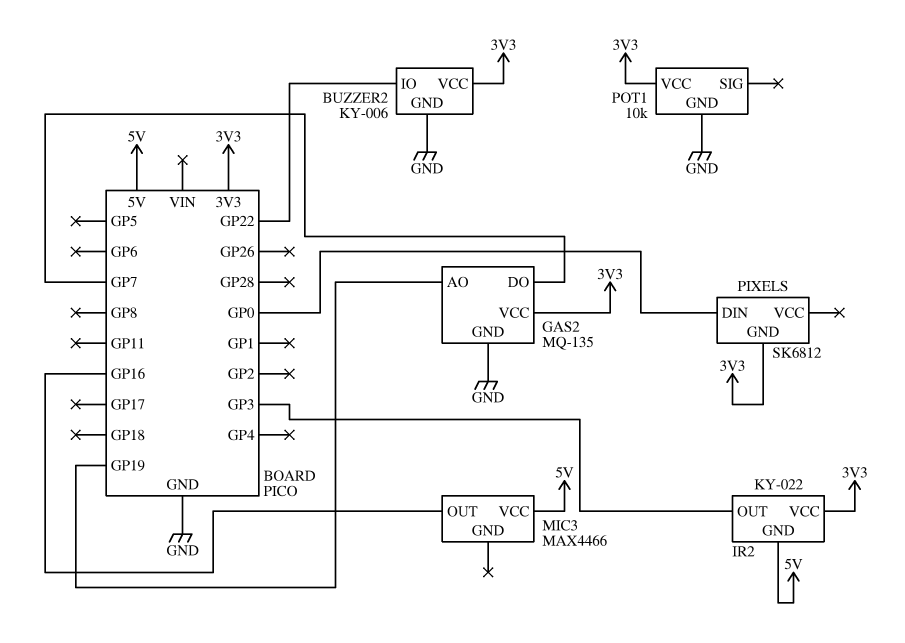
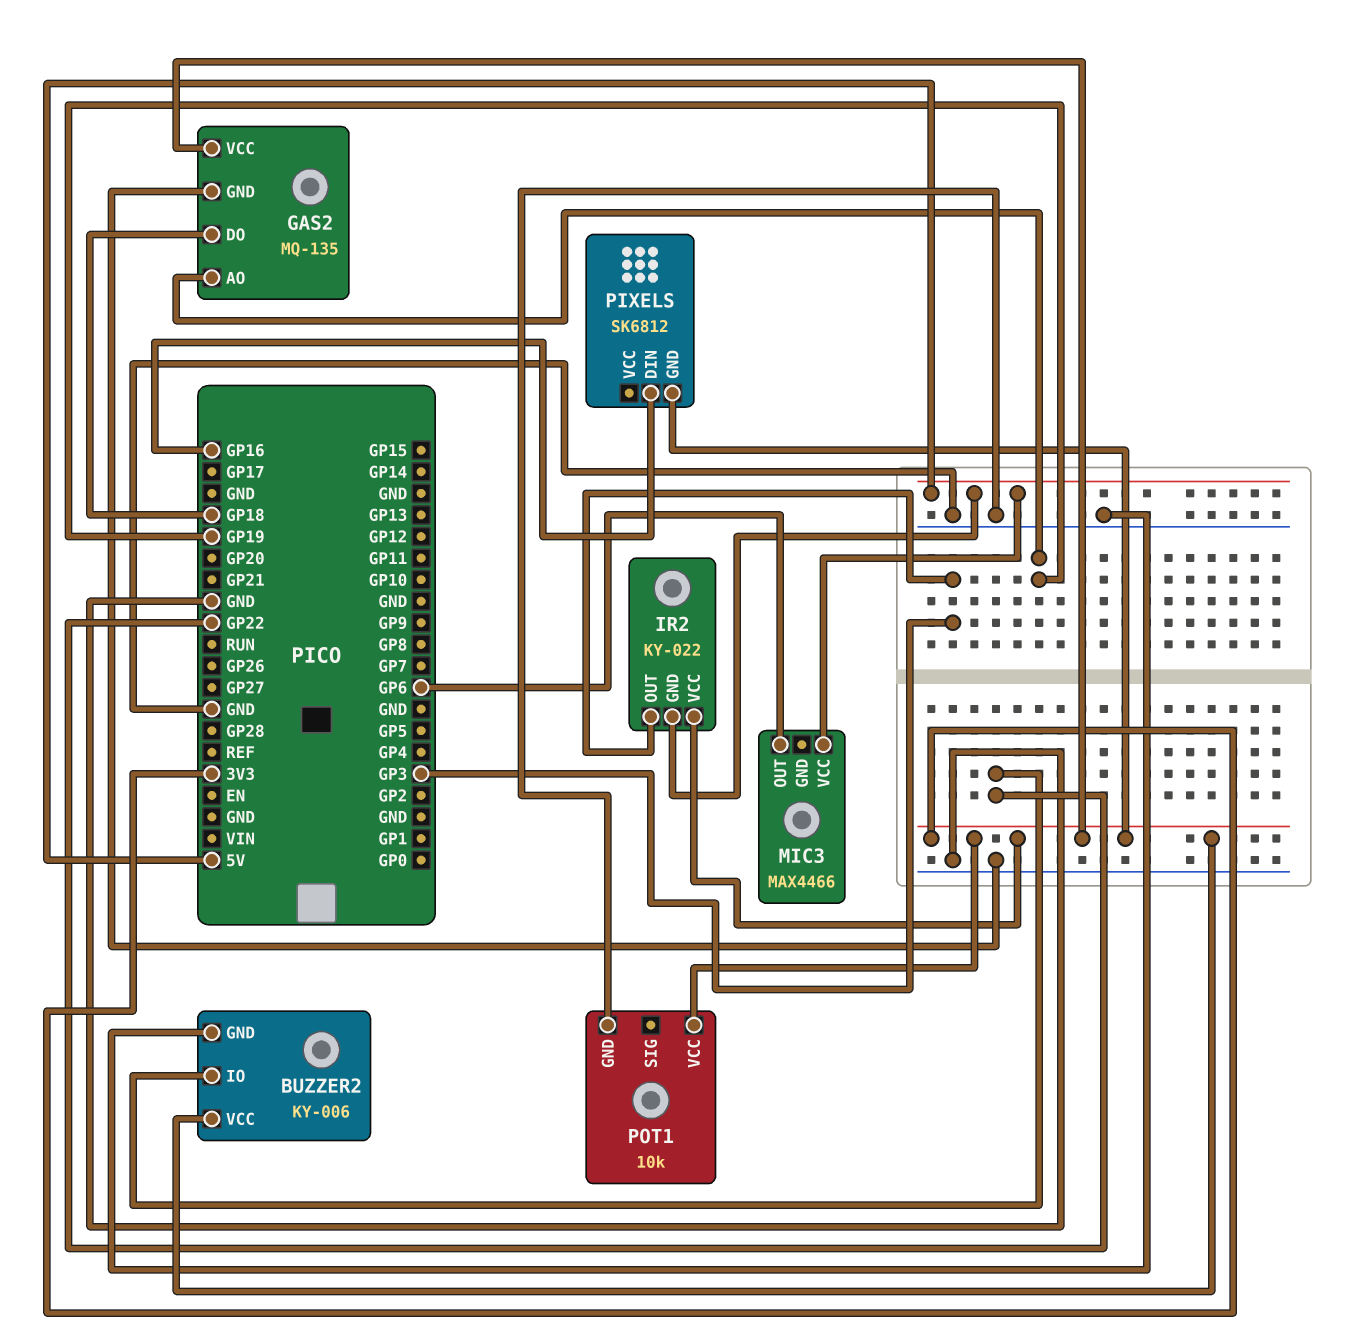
GAS2 pin DO: GP7 -> GP18
MIC3 pin OUT: GP16 -> GP6
PIXELS pin DIN: GP0 -> GP16

